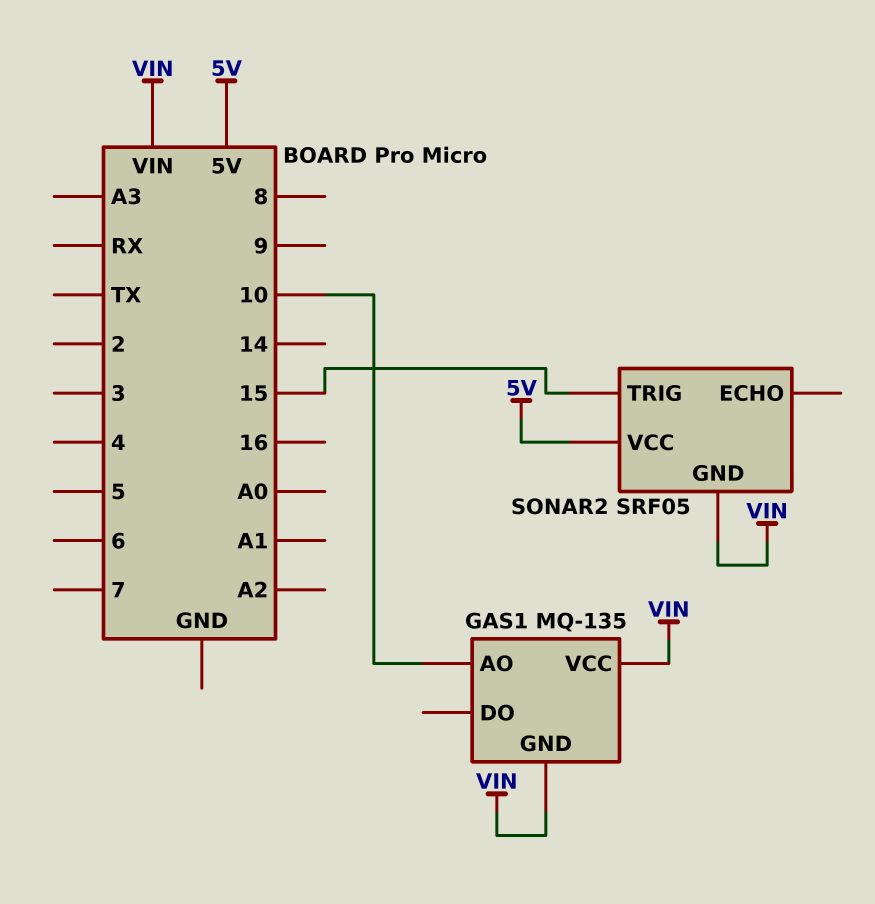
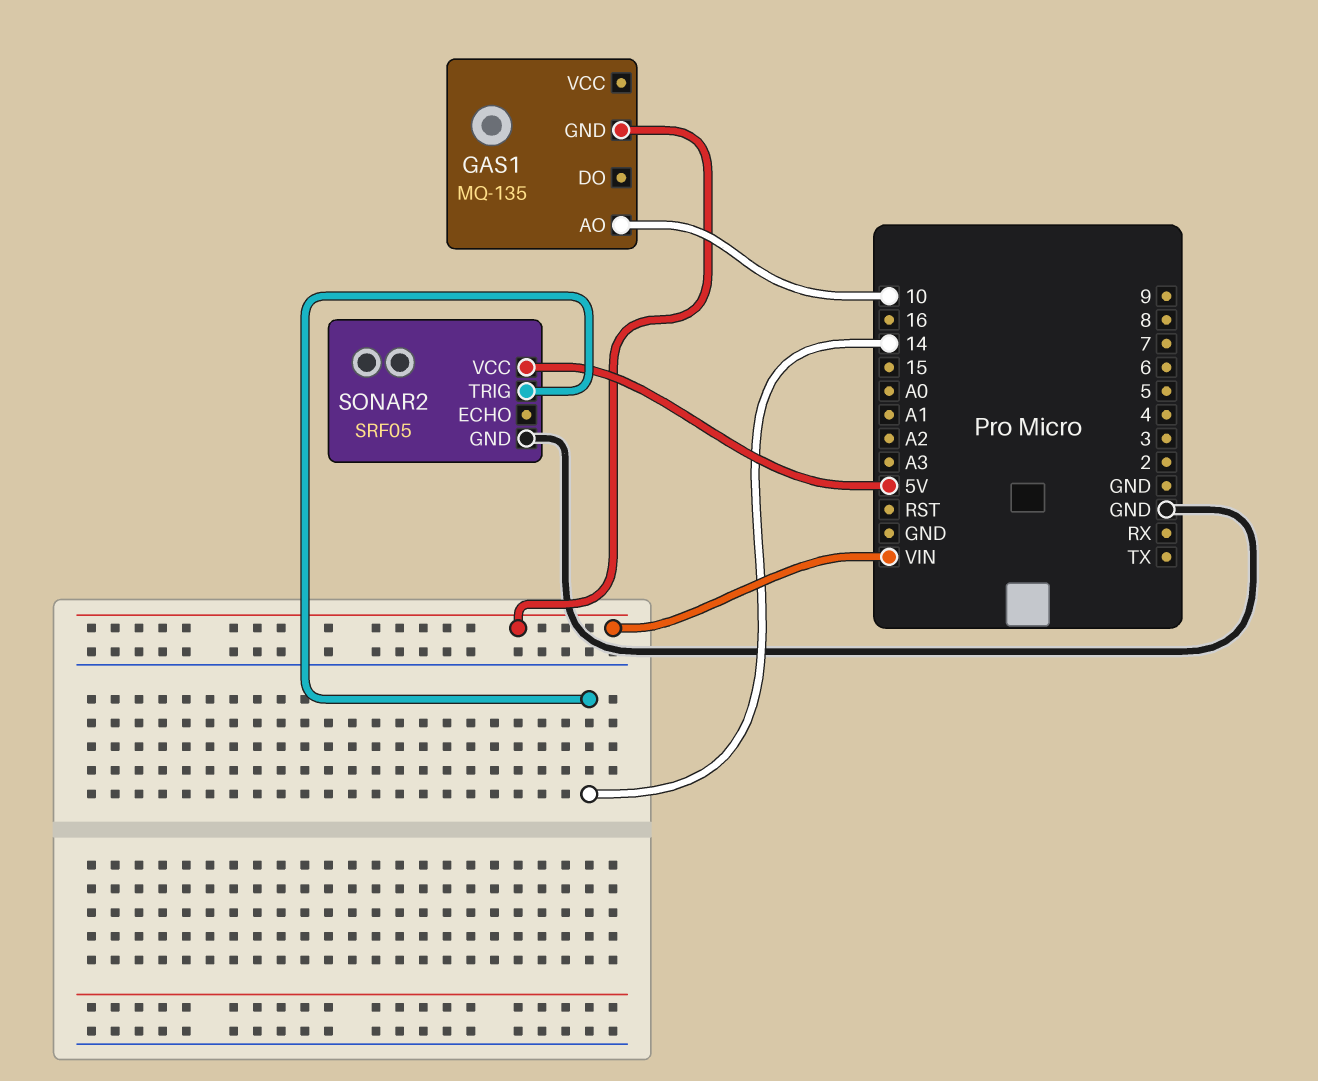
GAS1 pin VCC: VIN -> none
SONAR2 pin GND: VIN -> GND
SONAR2 pin TRIG: 15 -> 14

